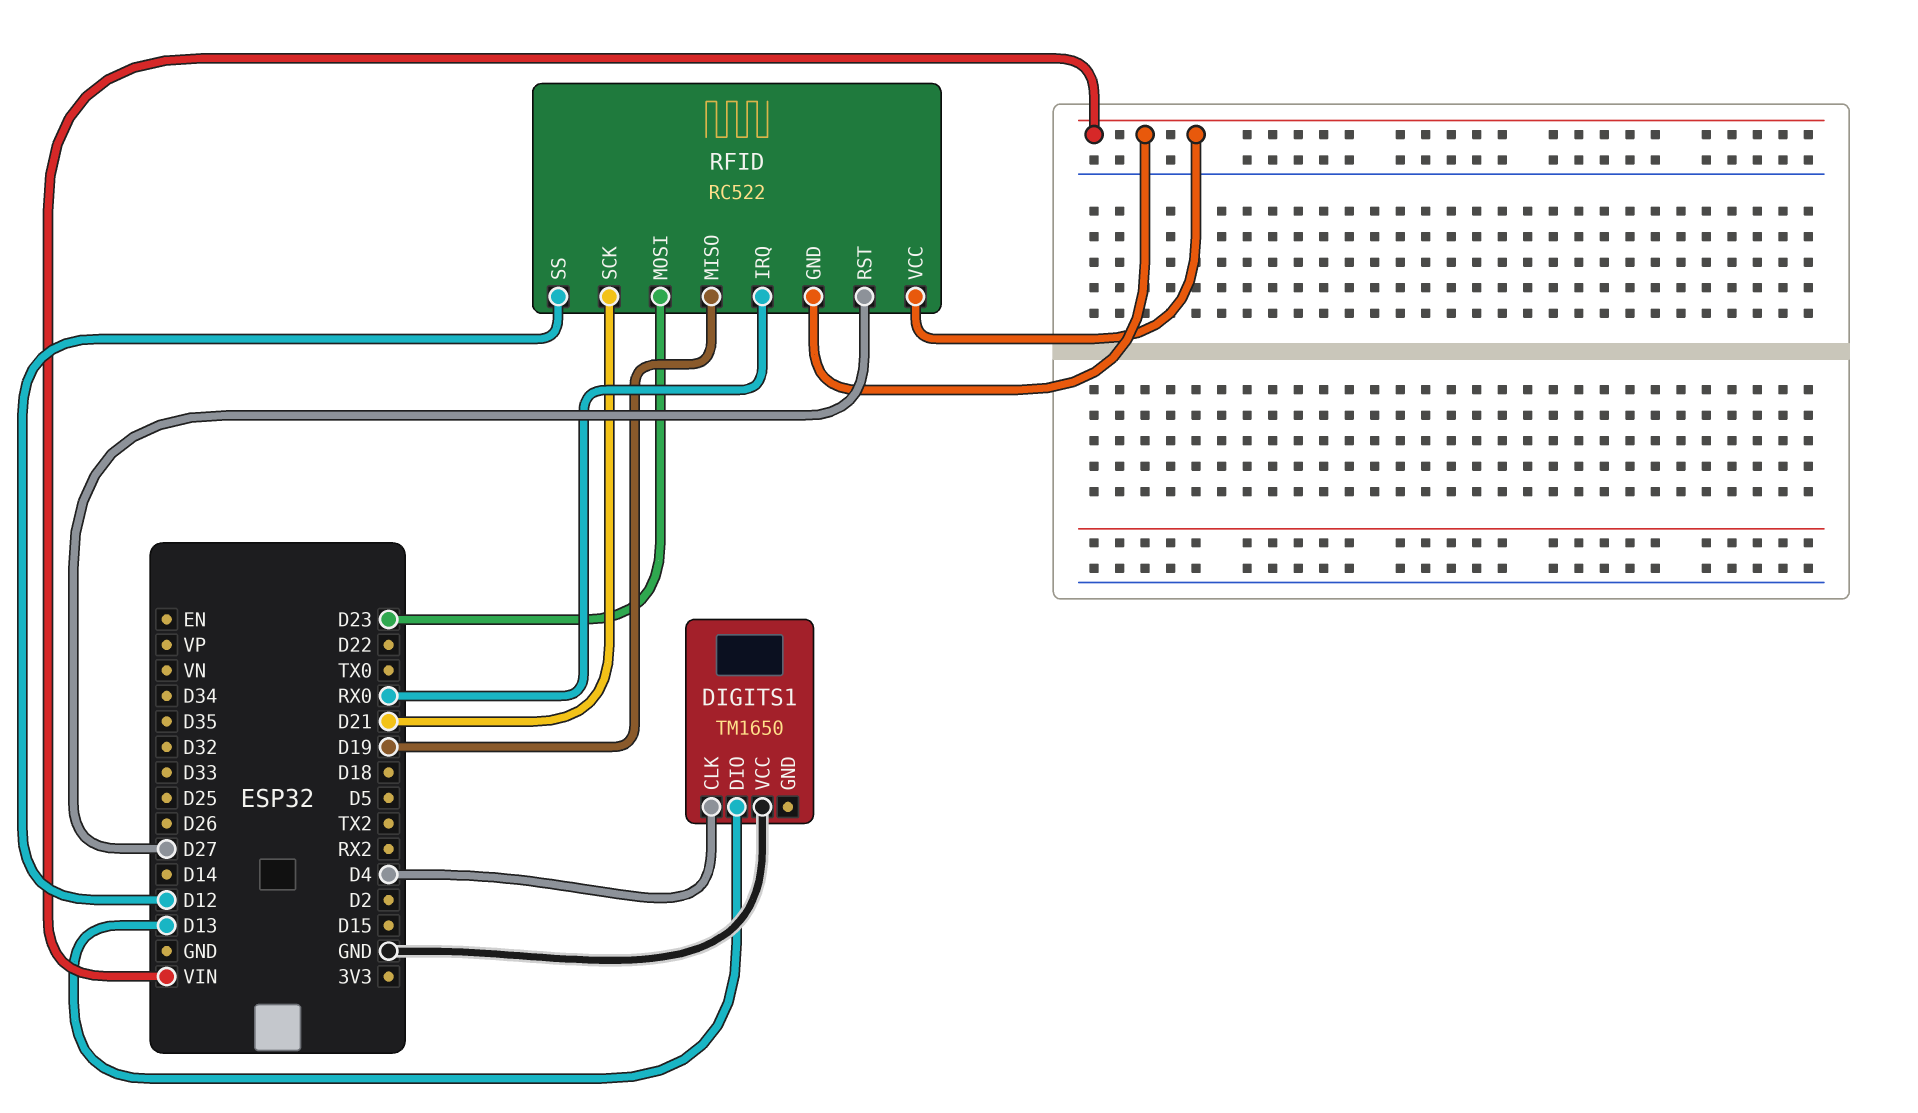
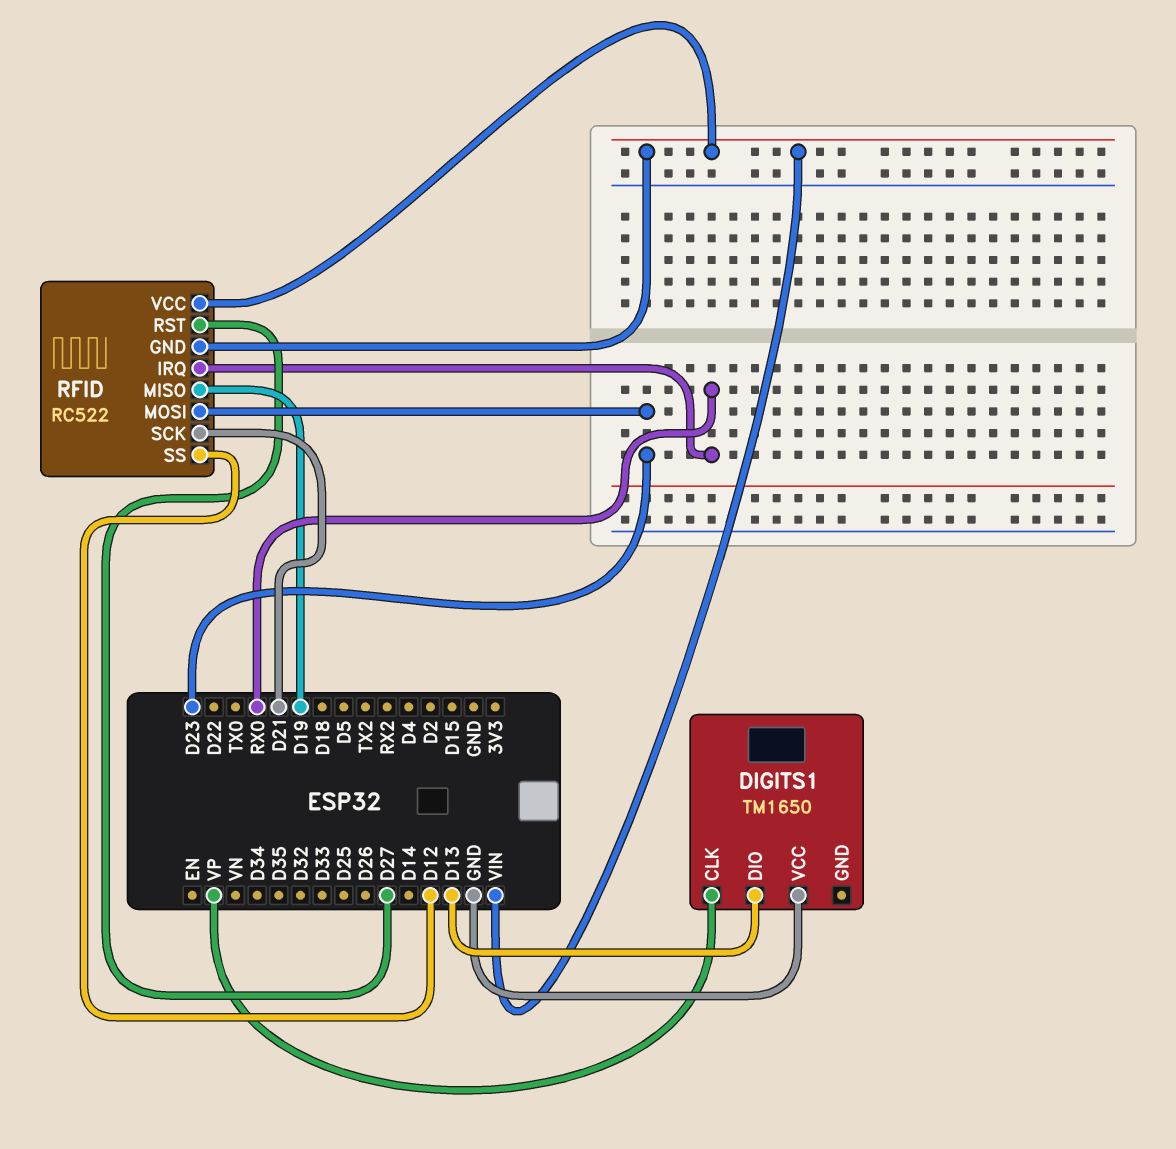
DIGITS1 pin CLK: D4 -> VP

